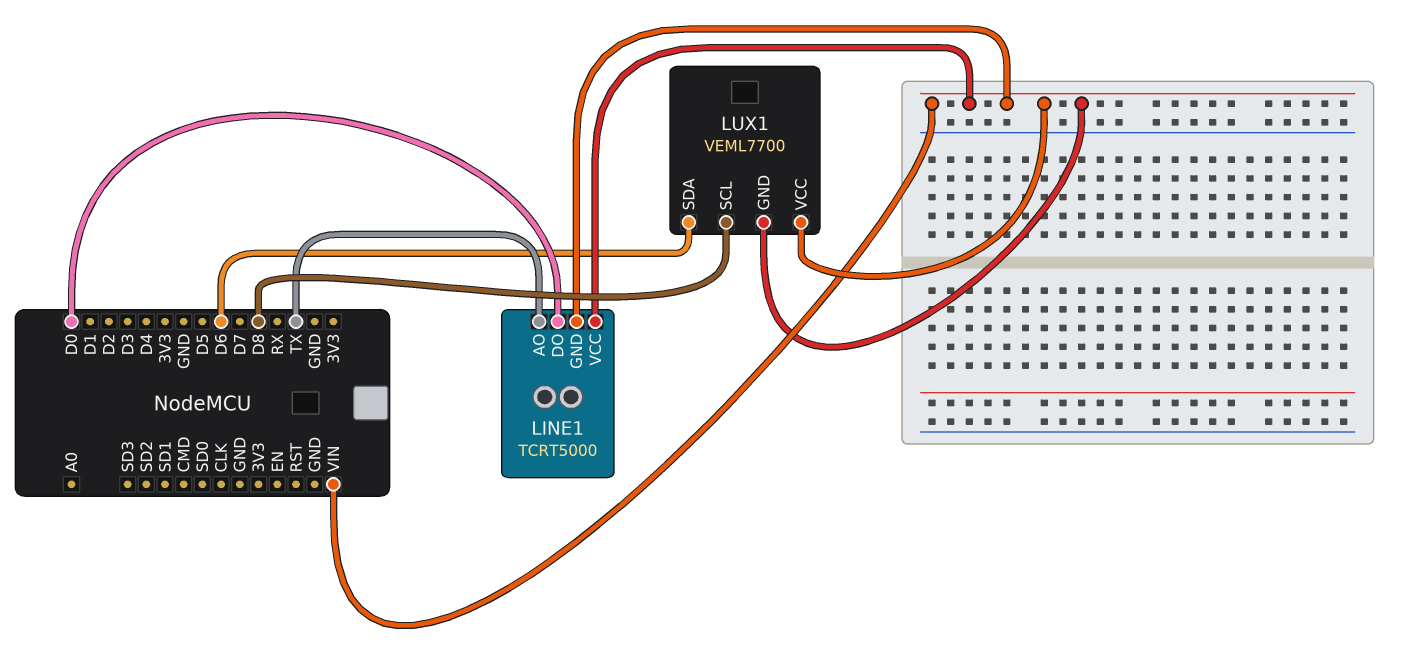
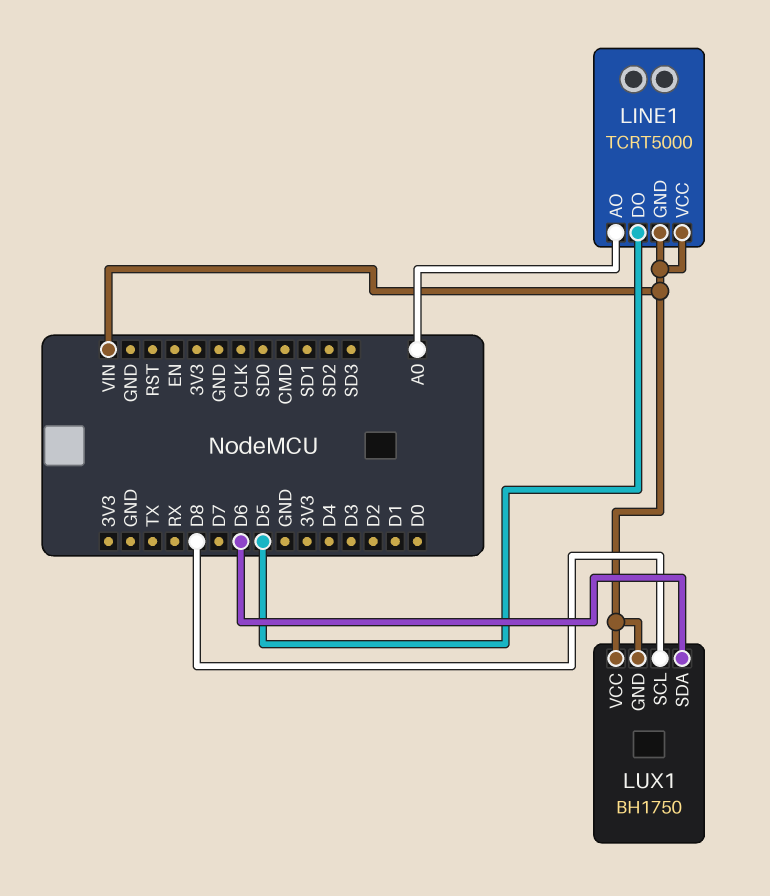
LINE1 pin AO: TX -> A0
LINE1 pin DO: D0 -> D5
LUX1: VEML7700 -> BH1750

